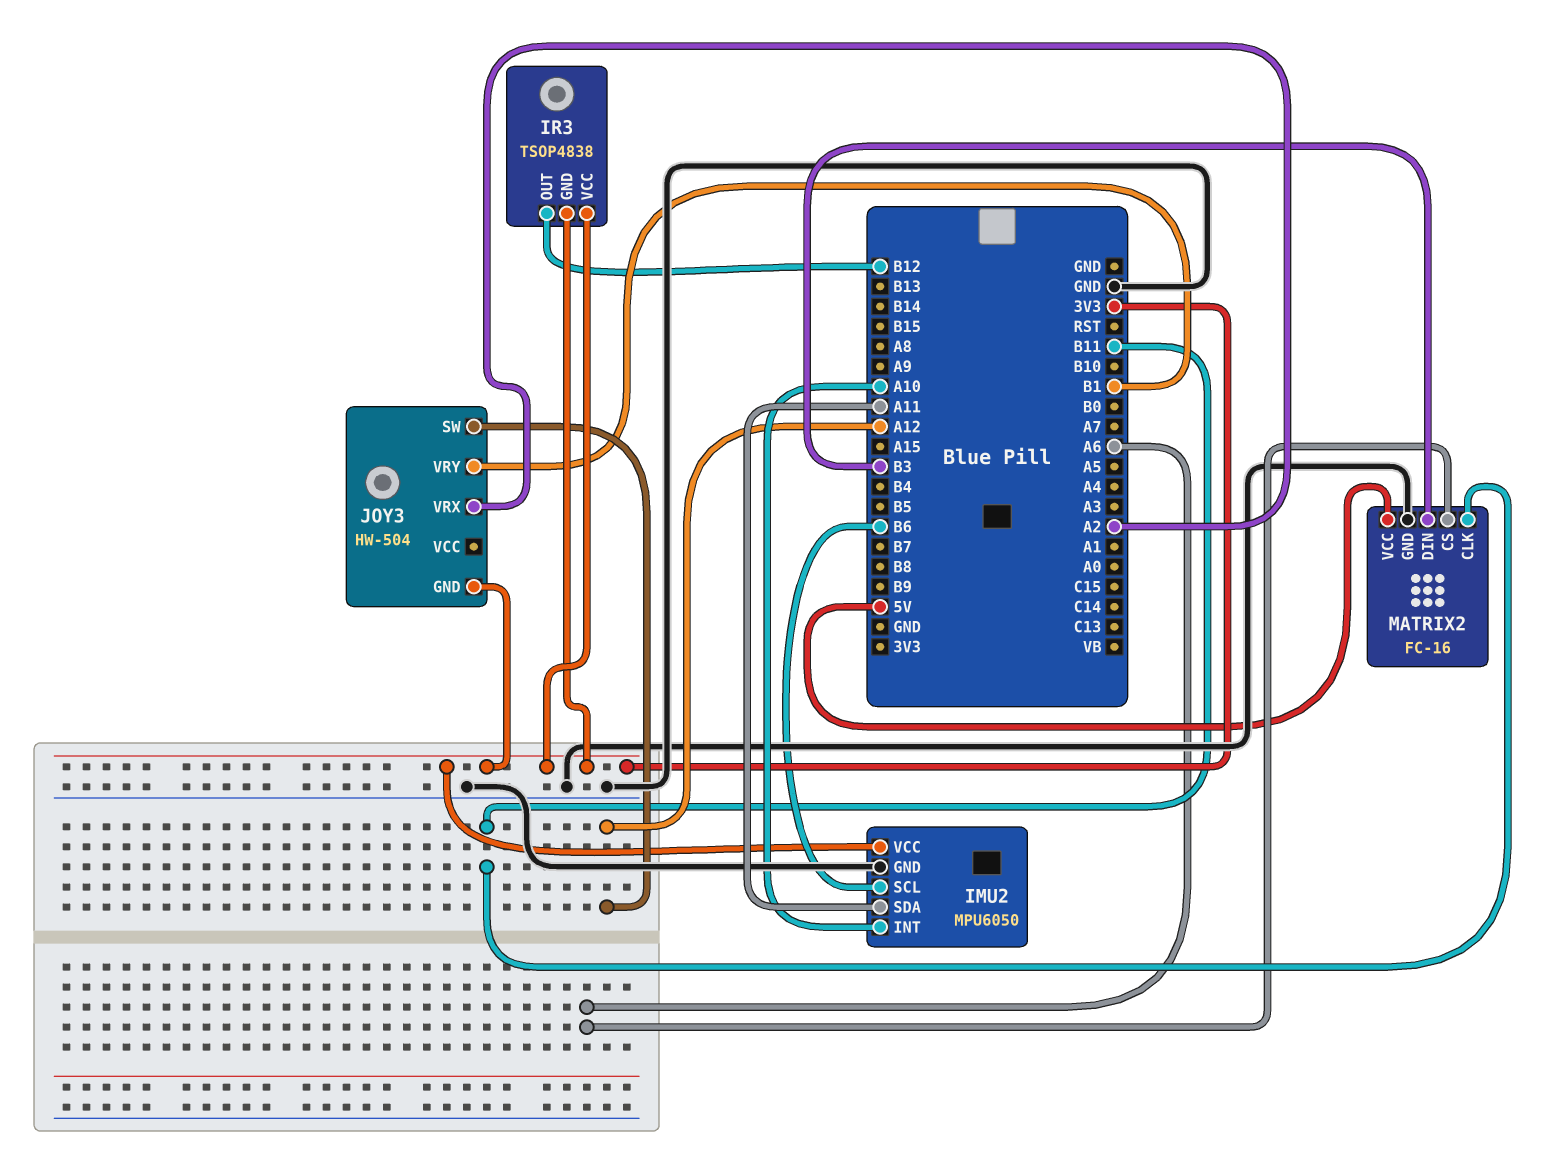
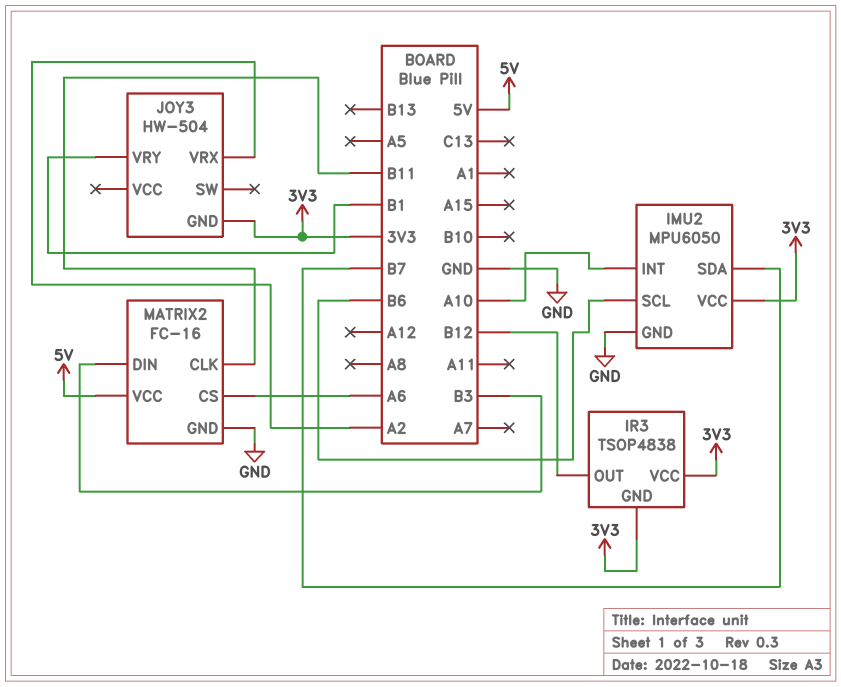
IMU2 pin SDA: A11 -> B7
JOY3 pin SW: A12 -> none

